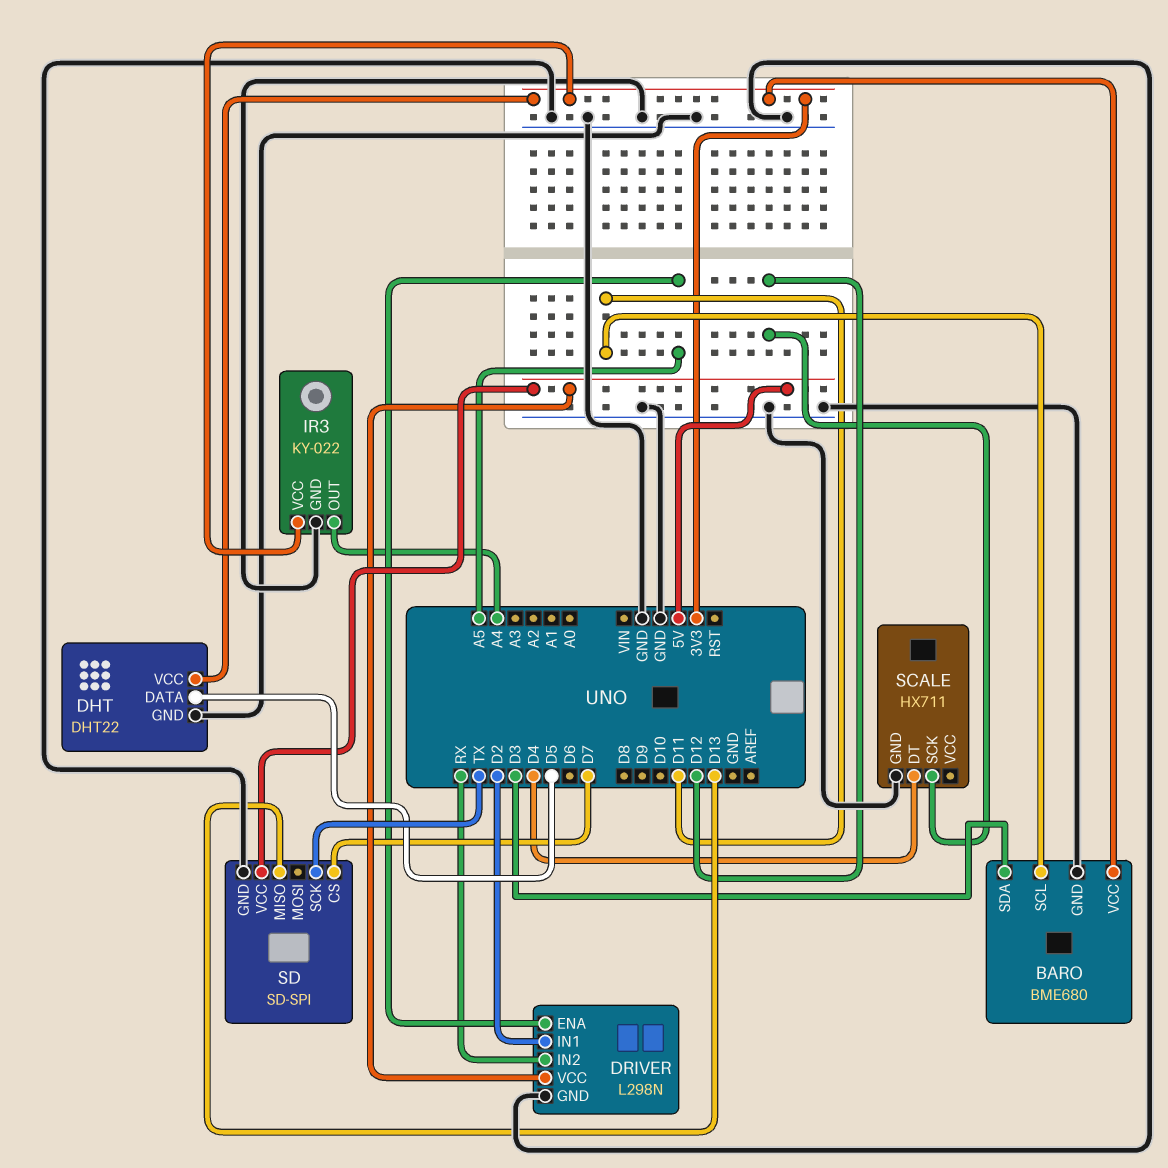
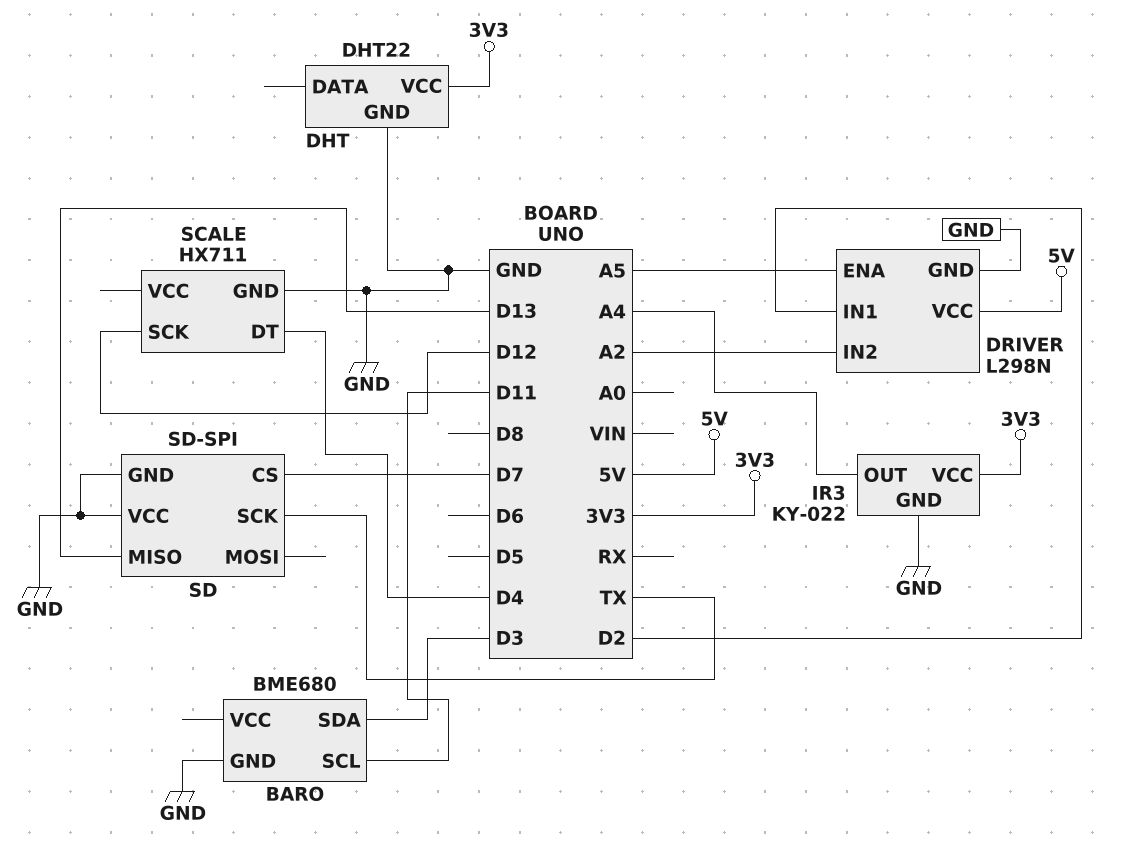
BARO pin VCC: 3V3 -> none
DHT pin DATA: D5 -> none
DRIVER pin IN2: RX -> A2
SD pin VCC: 5V -> GND

